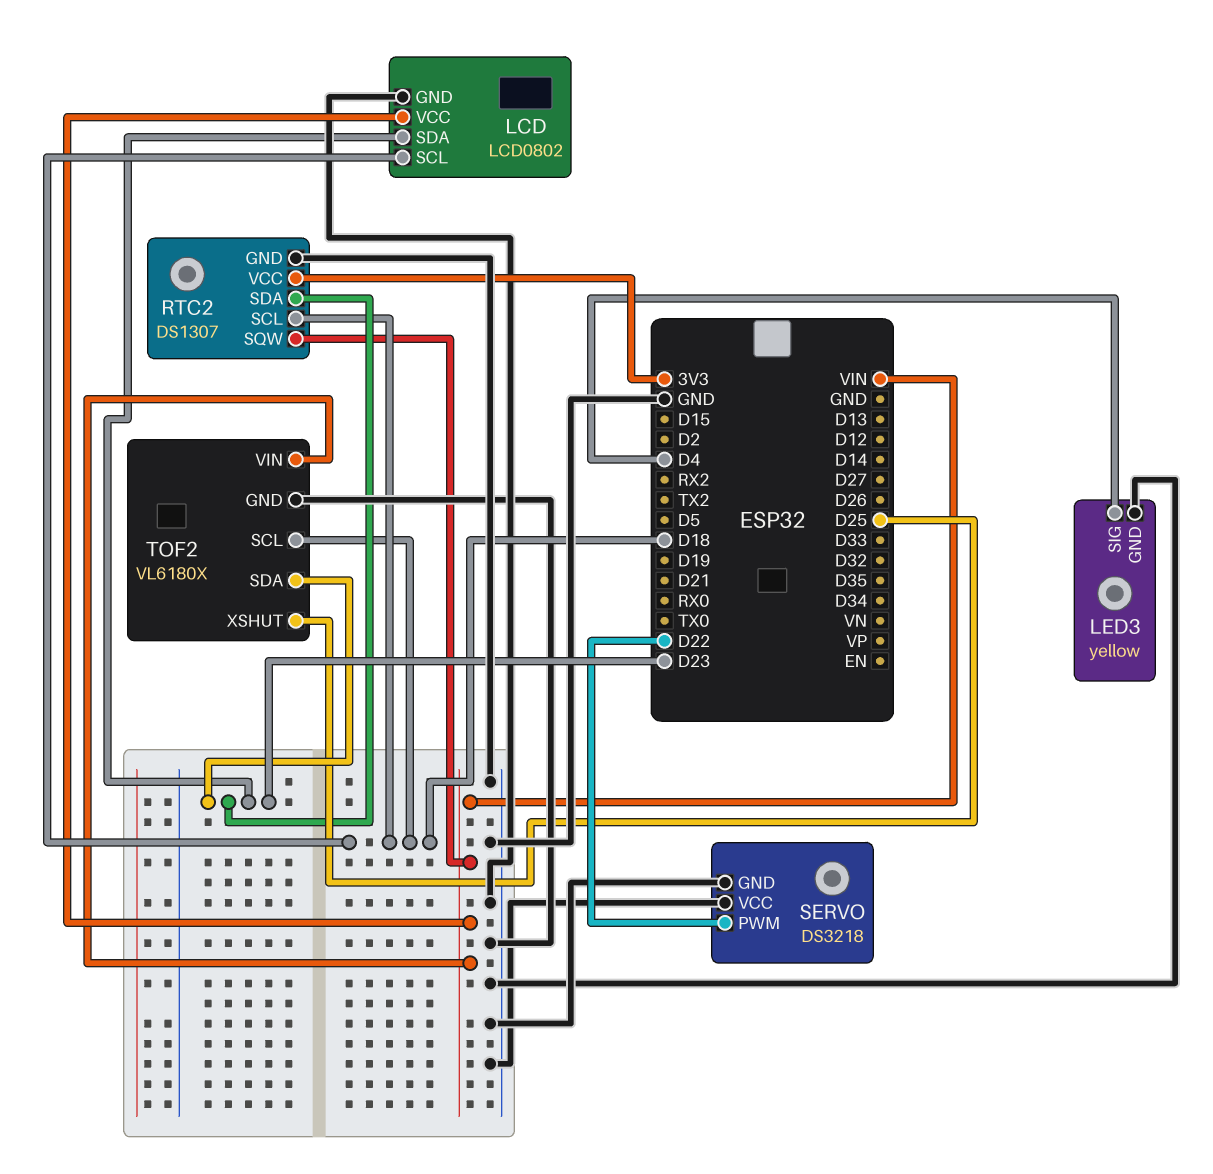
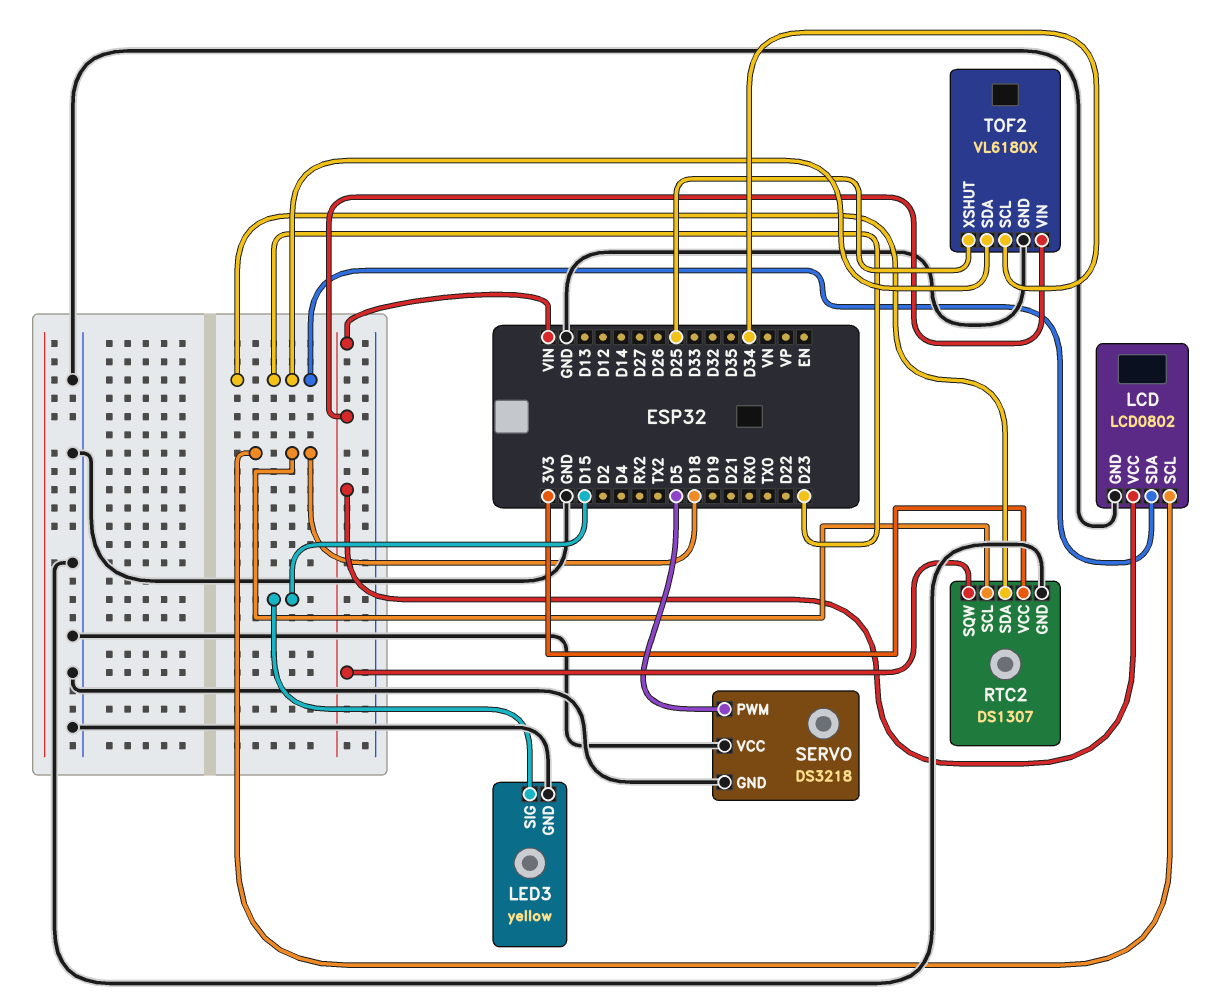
LED3 pin SIG: D4 -> D15
SERVO pin PWM: D22 -> D5
TOF2 pin SCL: D18 -> D34

